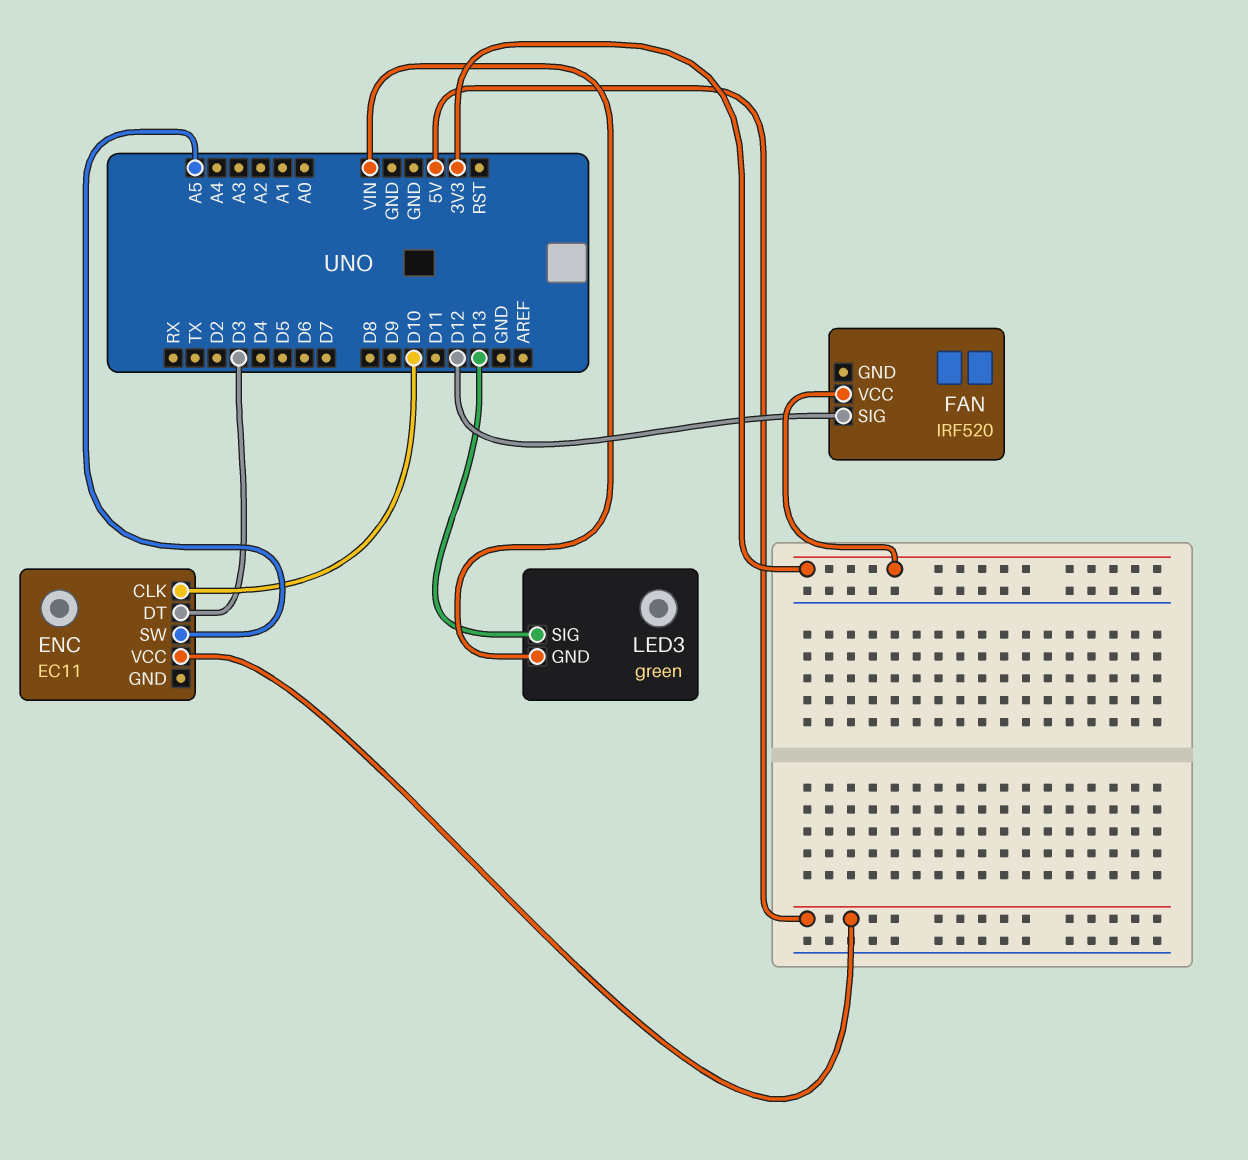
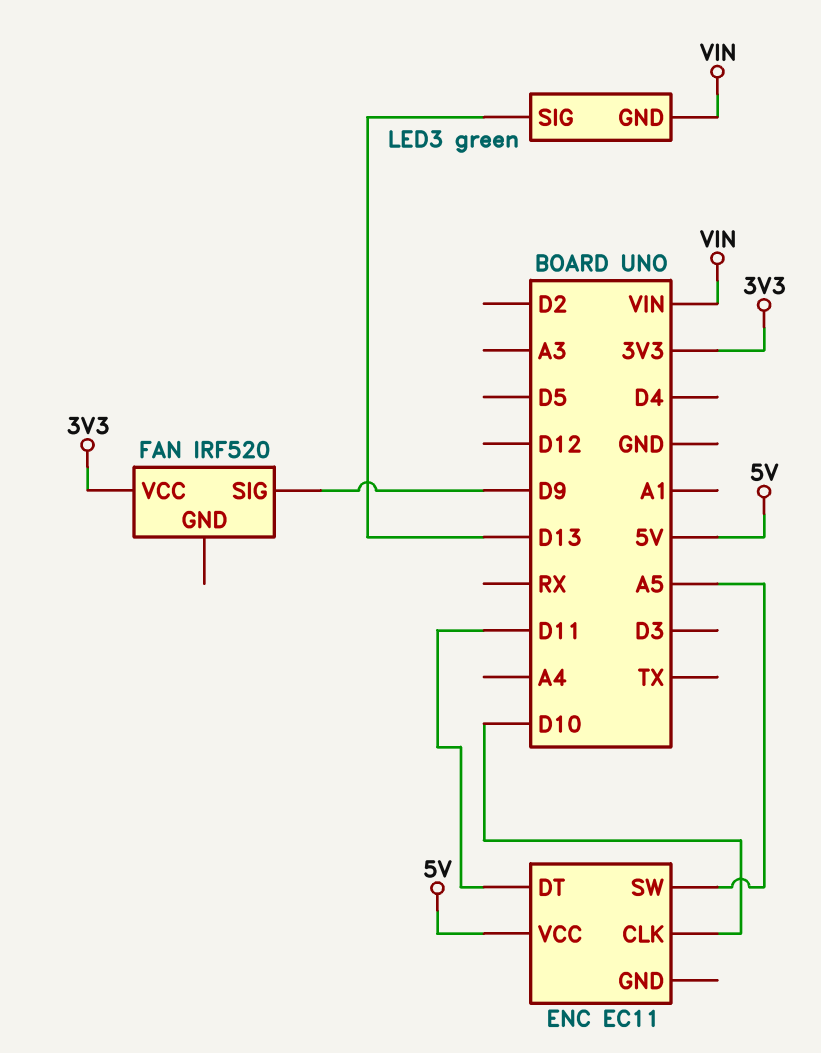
ENC pin DT: D3 -> D11
FAN pin SIG: D12 -> D9

